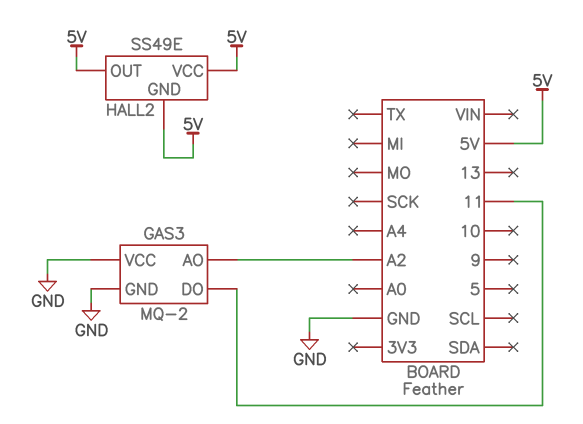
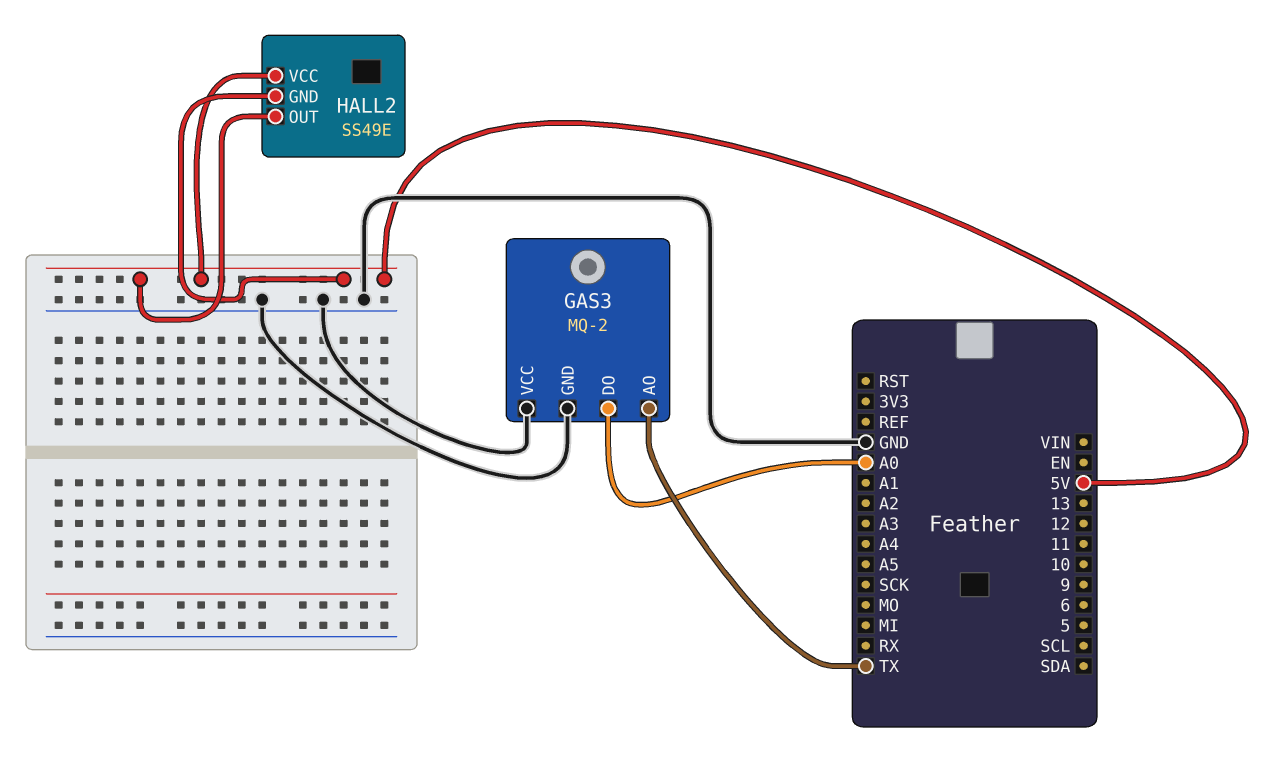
GAS3 pin AO: A2 -> TX
GAS3 pin DO: 11 -> A0

